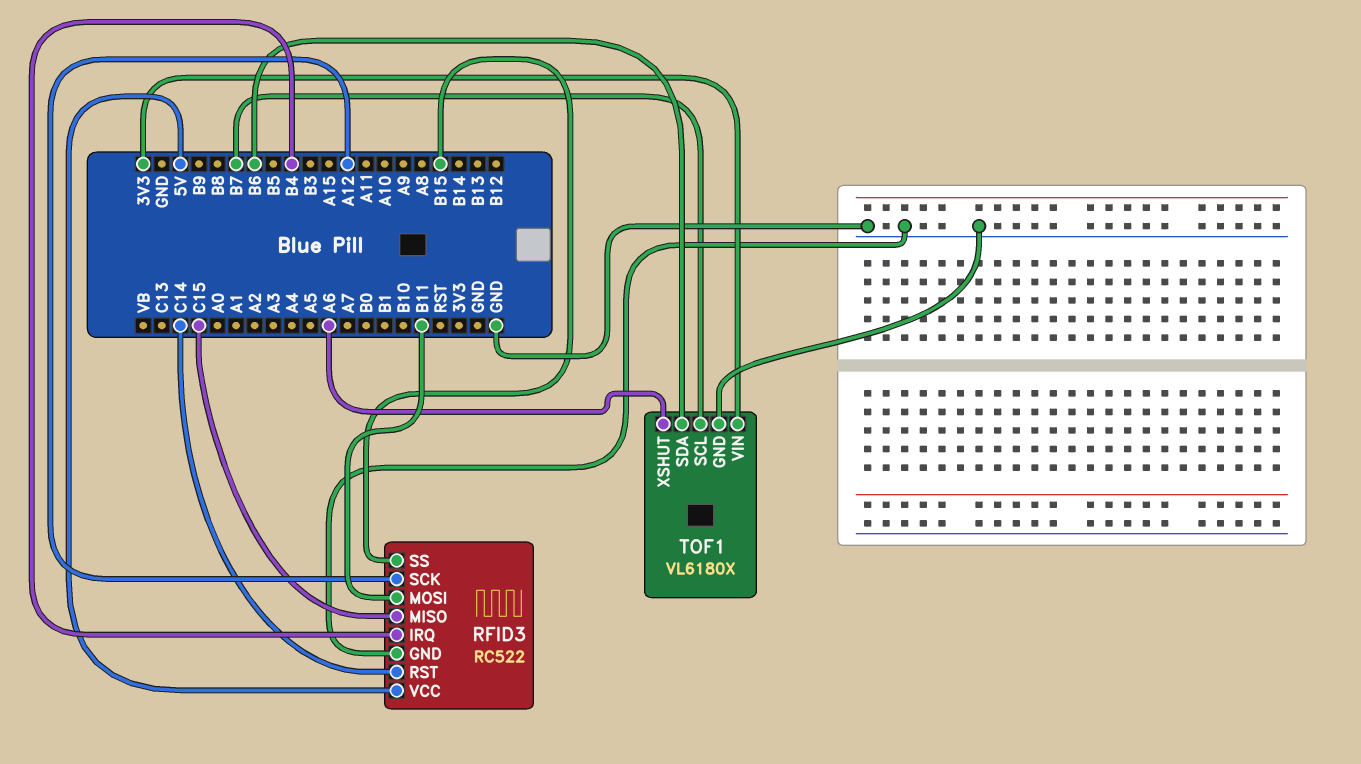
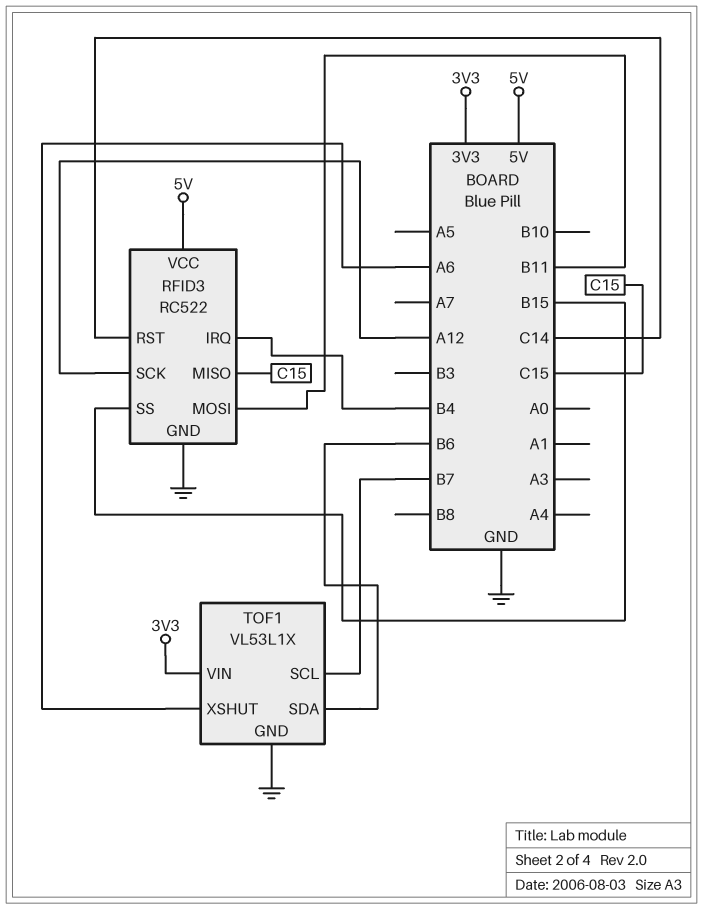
TOF1: VL6180X -> VL53L1X

